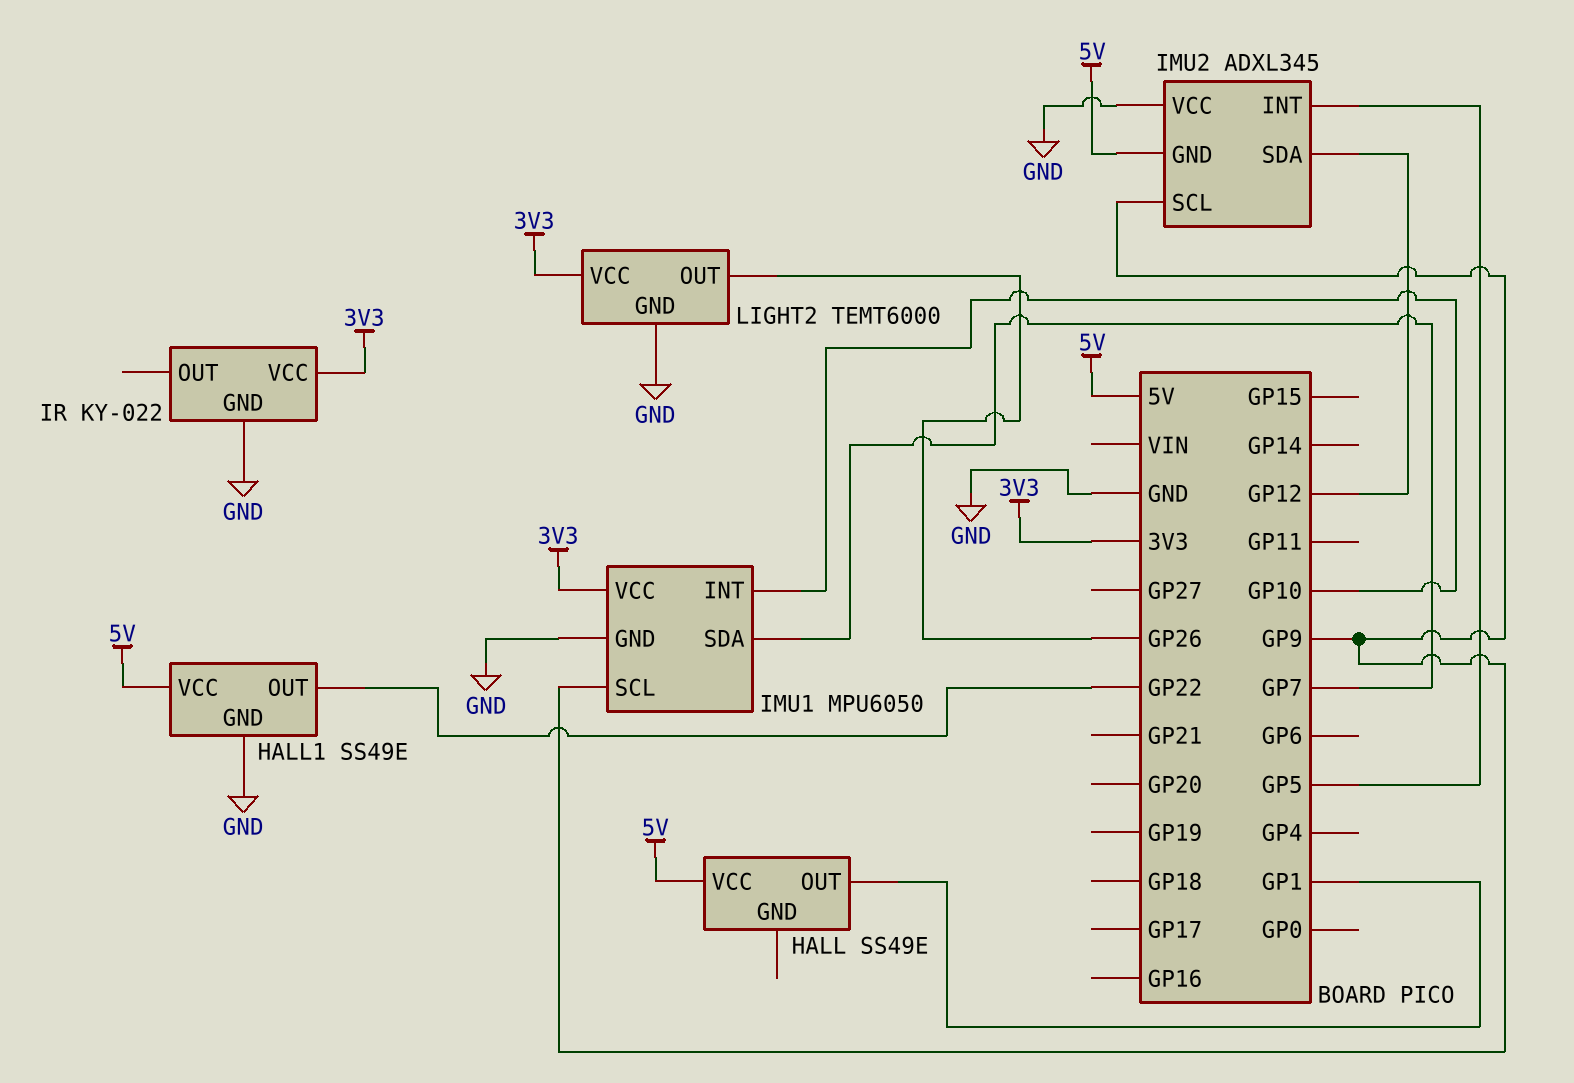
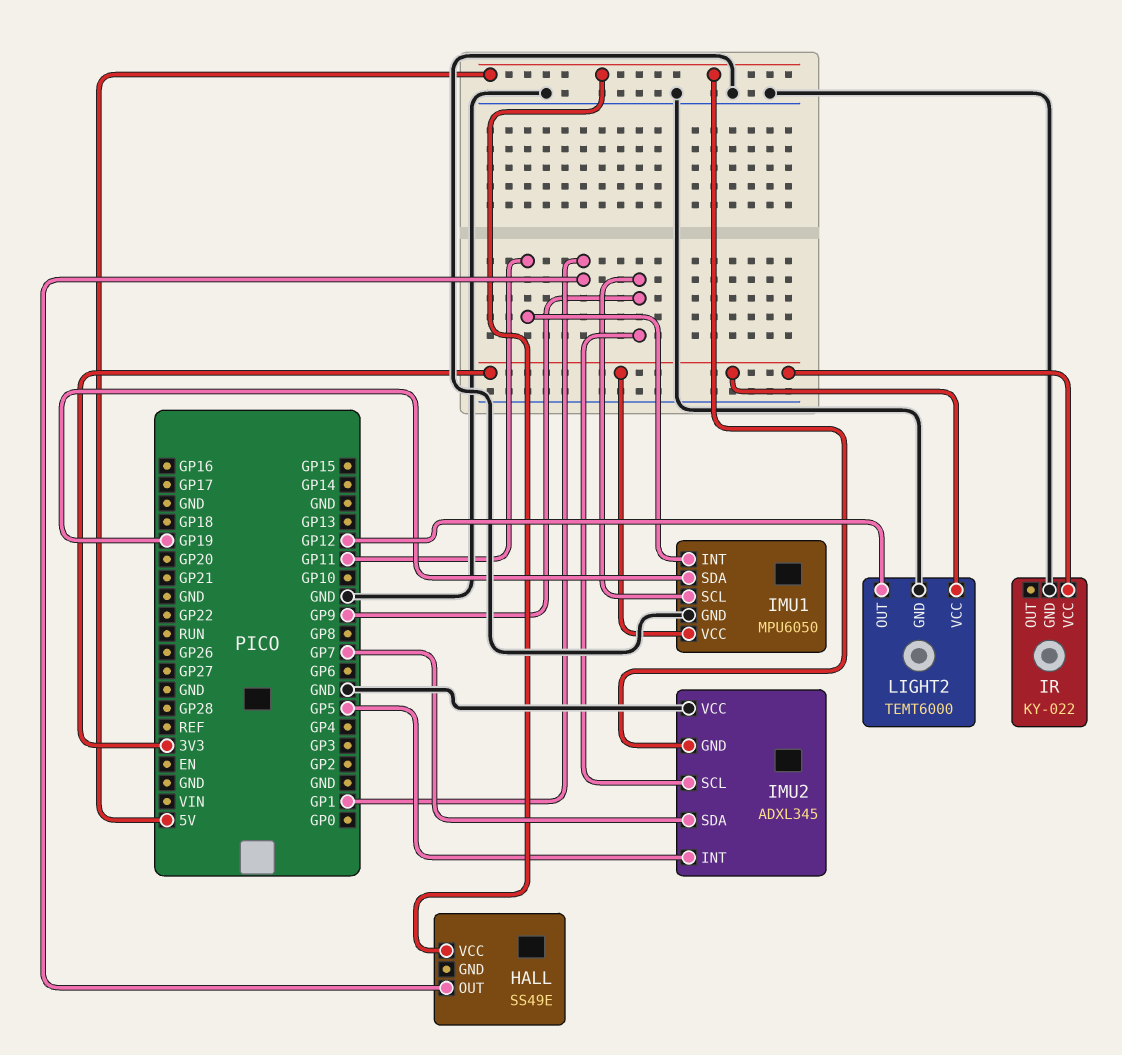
HALL1: SS49E -> none
HALL1 pin GND: GND -> none
HALL1 pin OUT: GP22 -> none
HALL1 pin VCC: 5V -> none
IMU1 pin INT: GP10 -> GP11
IMU1 pin SDA: GP7 -> GP19
IMU2 pin SDA: GP12 -> GP7
LIGHT2 pin OUT: GP26 -> GP12

